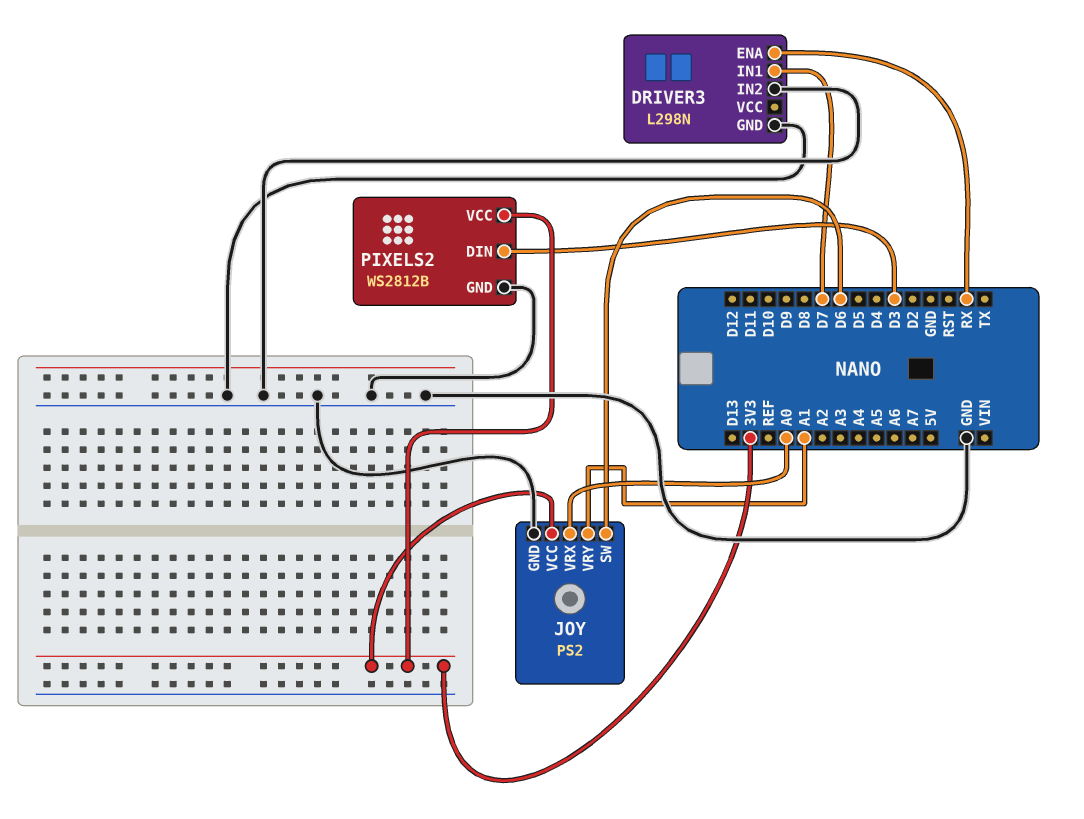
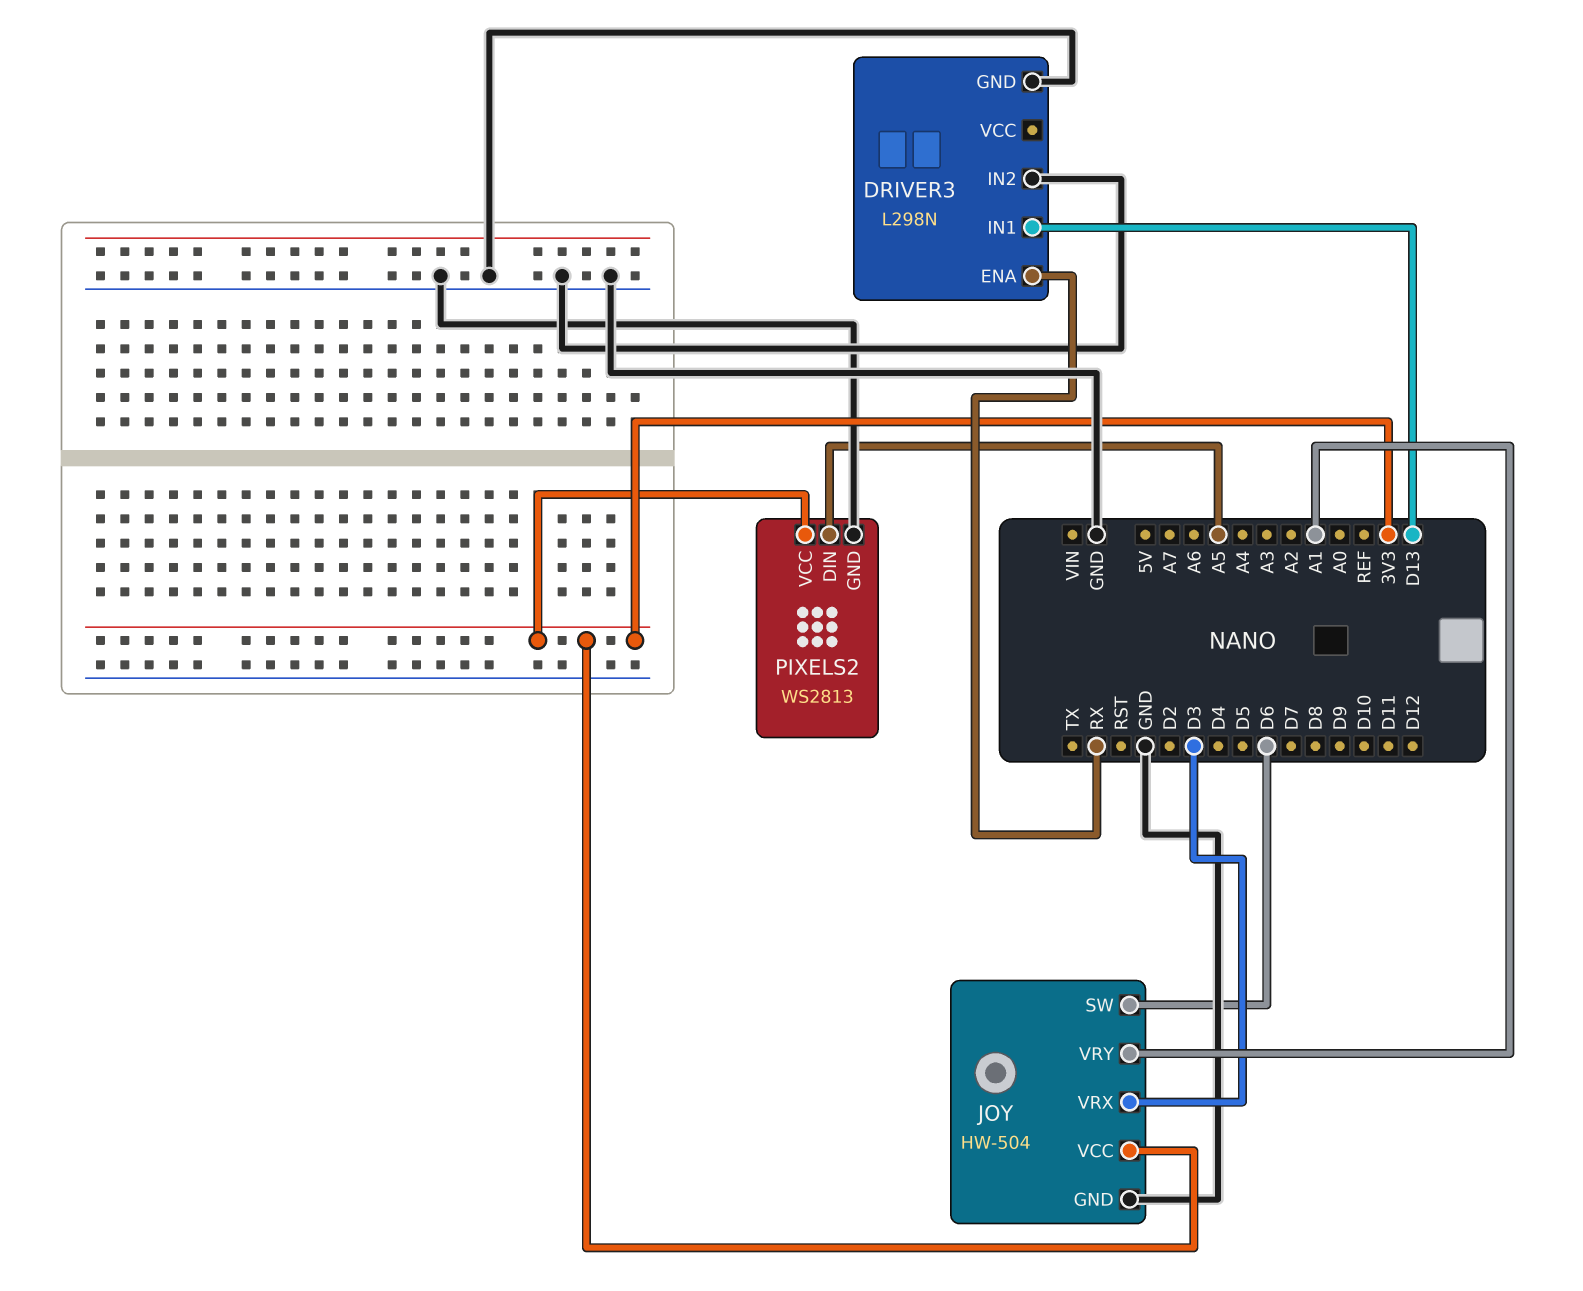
DRIVER3 pin IN1: D7 -> D13
JOY: PS2 -> HW-504
JOY pin VRX: A0 -> D3
PIXELS2: WS2812B -> WS2813
PIXELS2 pin DIN: D3 -> A5

